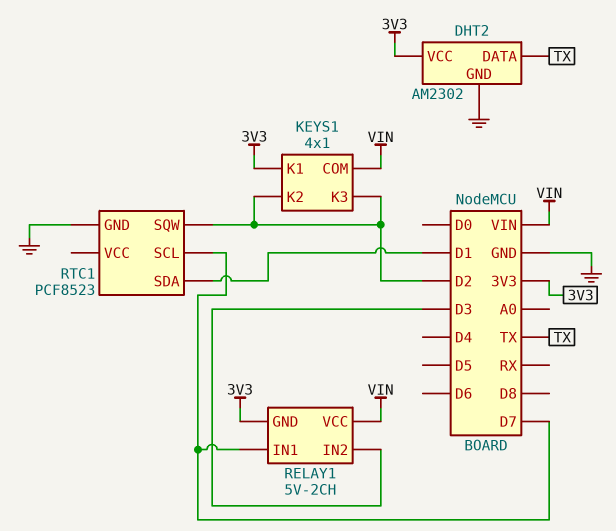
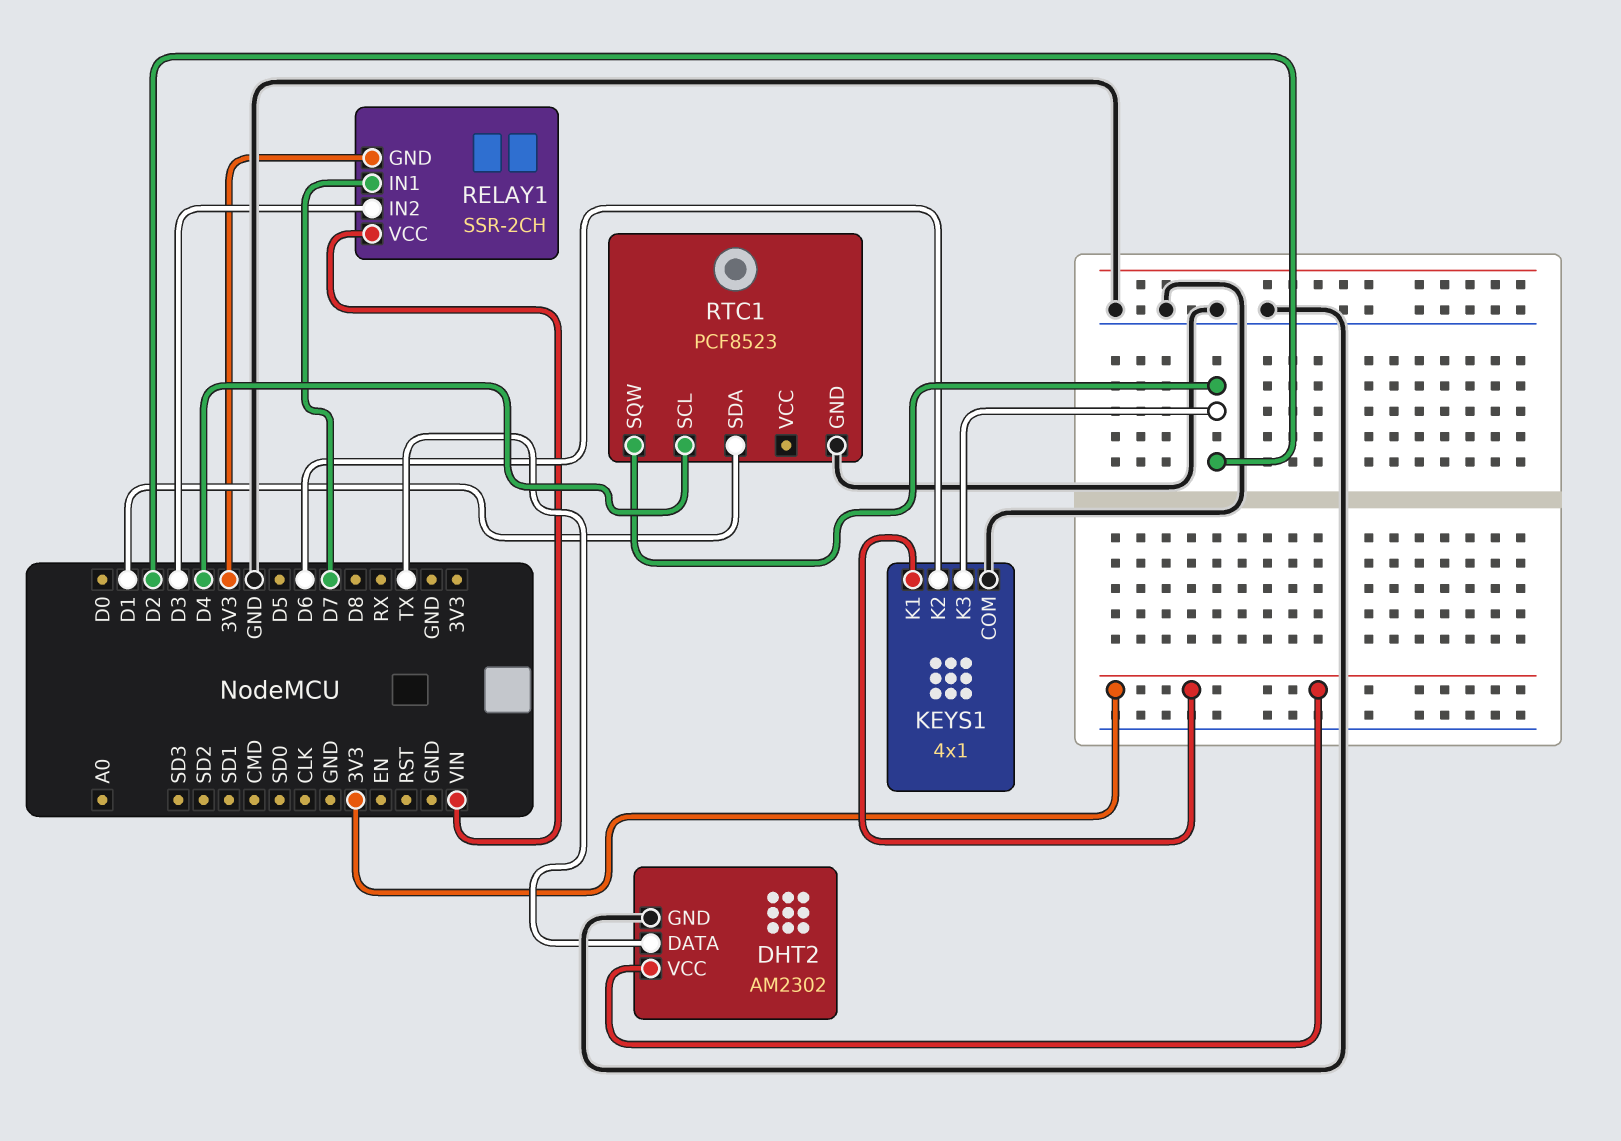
KEYS1 pin COM: VIN -> GND
KEYS1 pin K2: D2 -> D6
RELAY1: 5V-2CH -> SSR-2CH
RTC1 pin SCL: D7 -> D4

